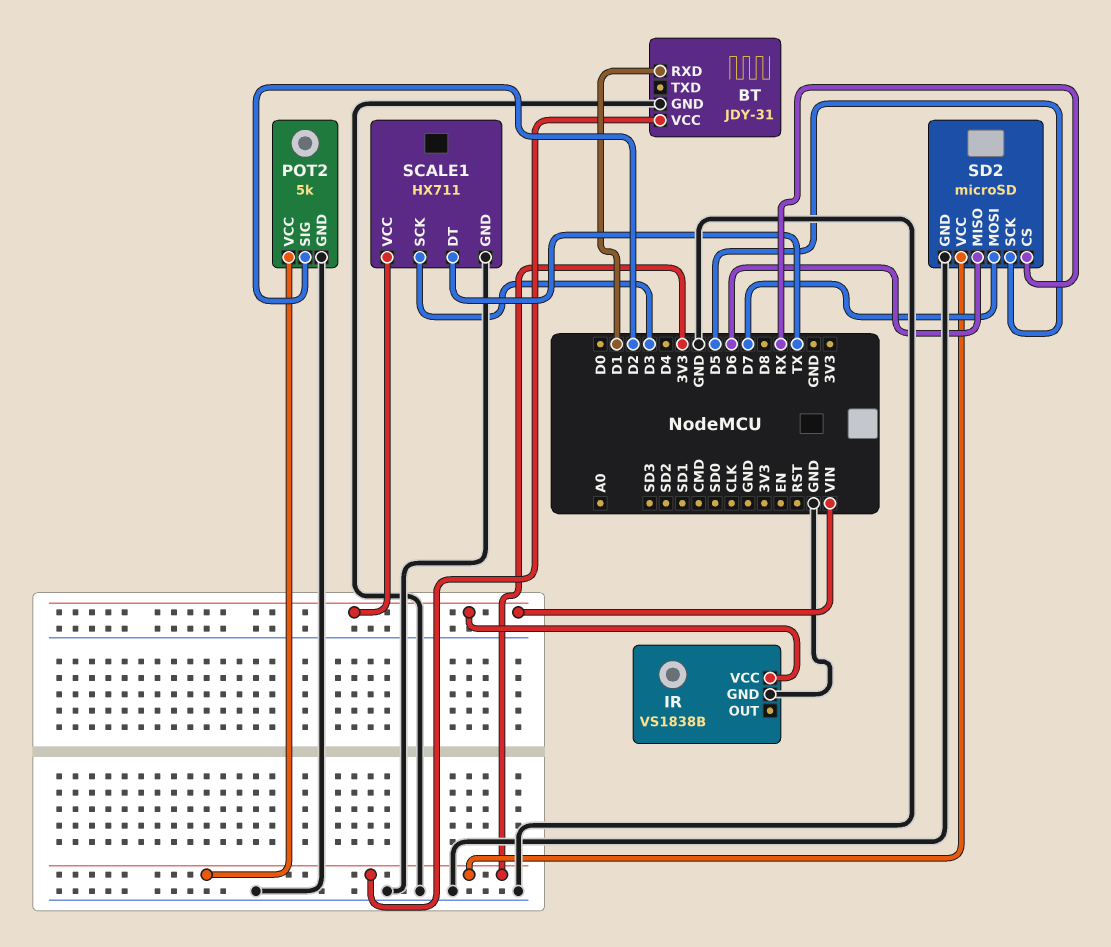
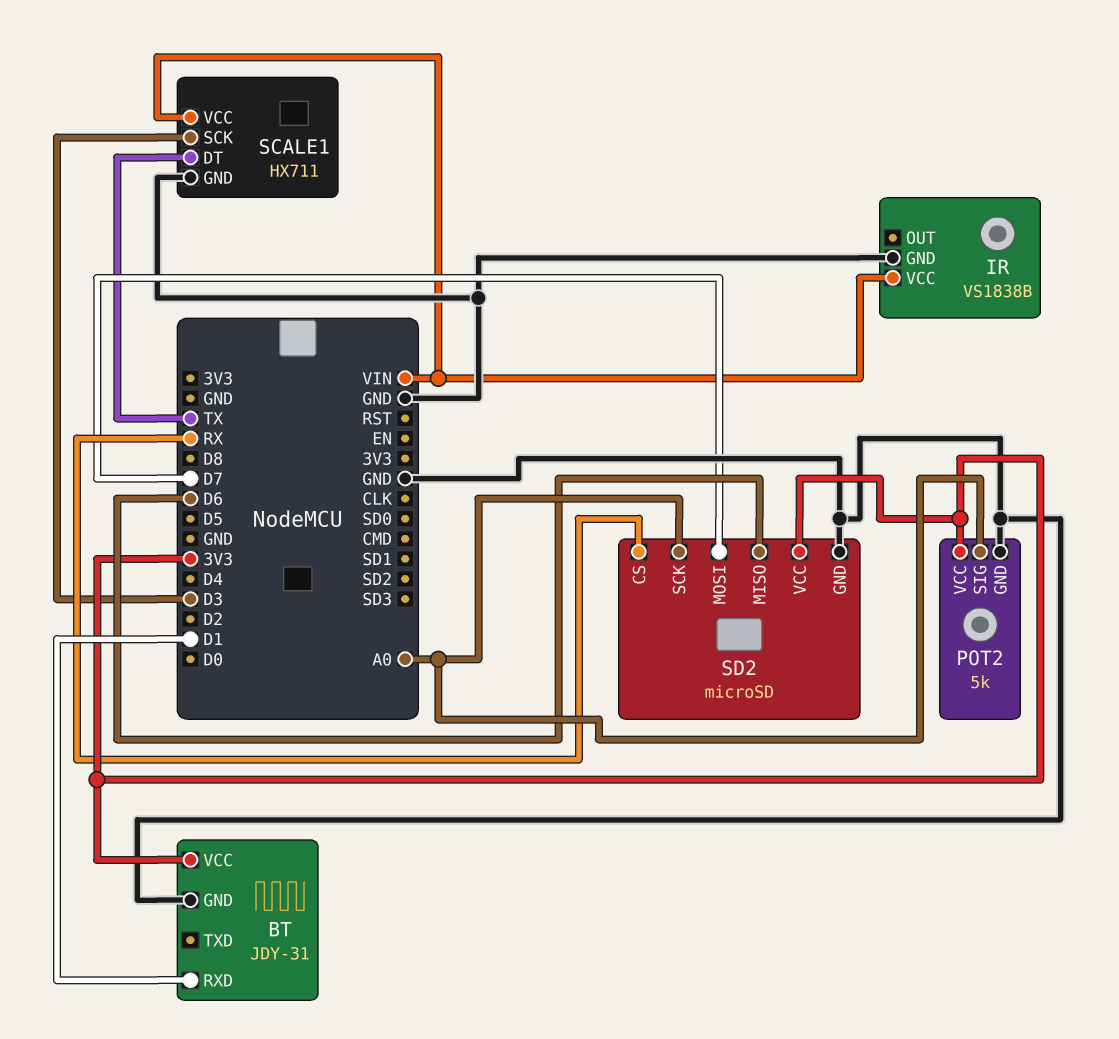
POT2 pin SIG: D2 -> A0
SD2 pin SCK: D5 -> A0

